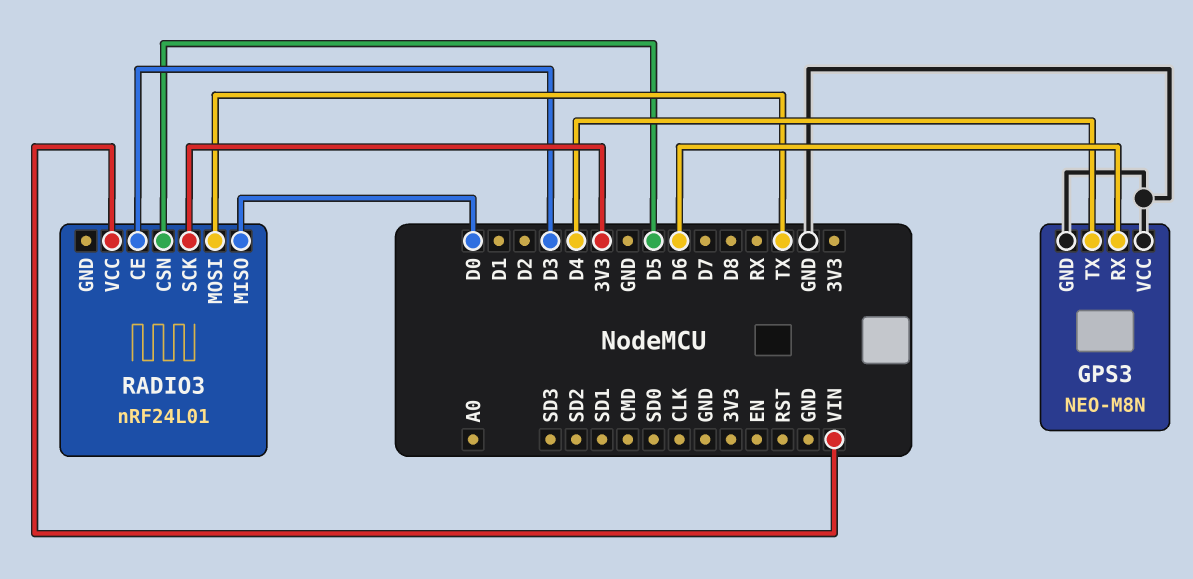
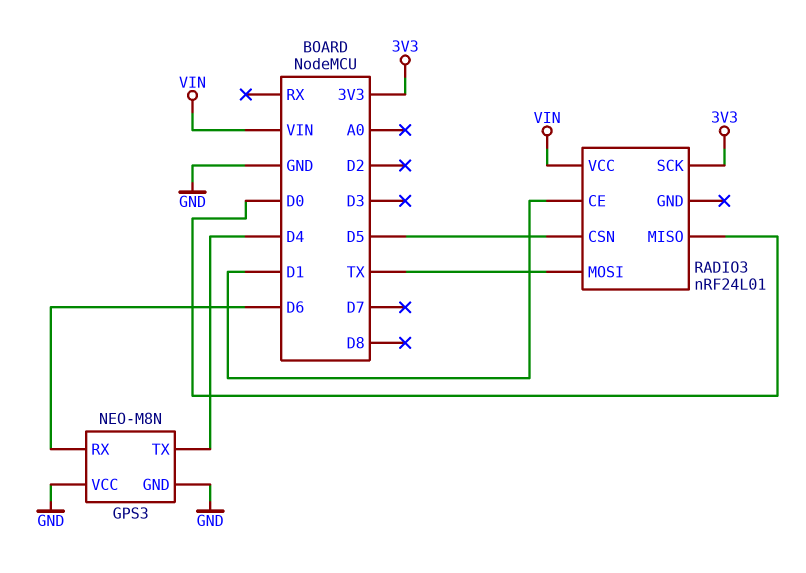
RADIO3 pin CE: D3 -> D1

